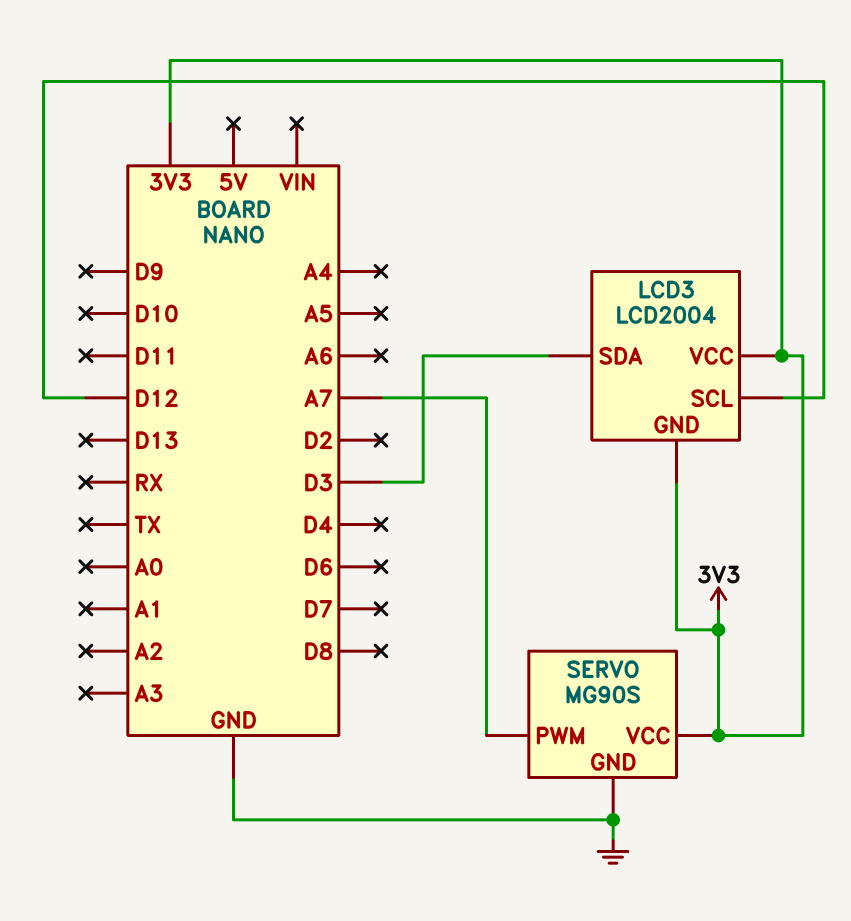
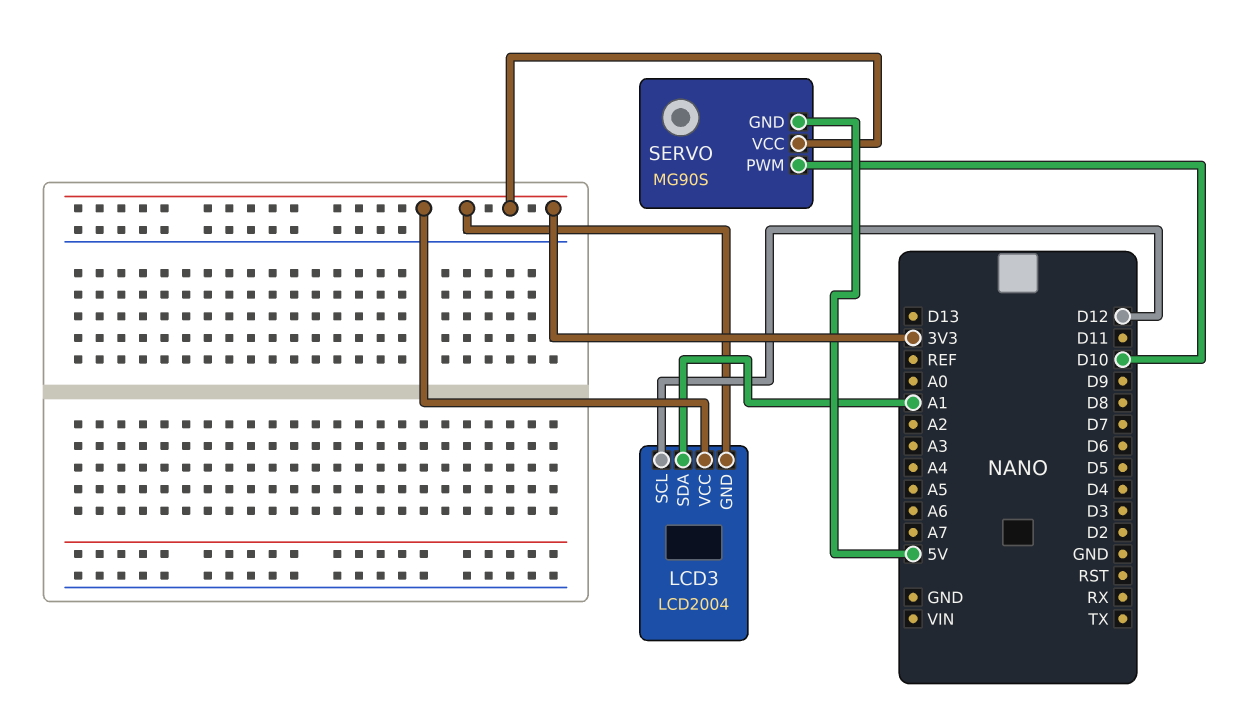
LCD3 pin SDA: D3 -> A1
SERVO pin GND: GND -> 5V
SERVO pin PWM: A7 -> D10

